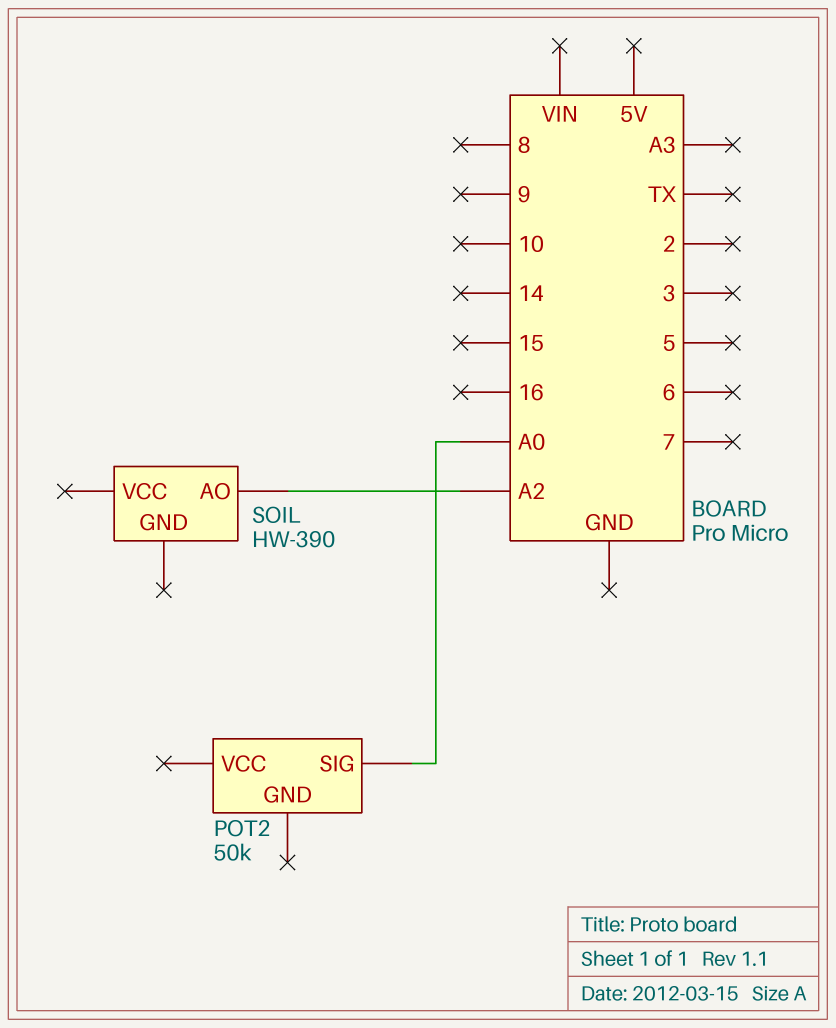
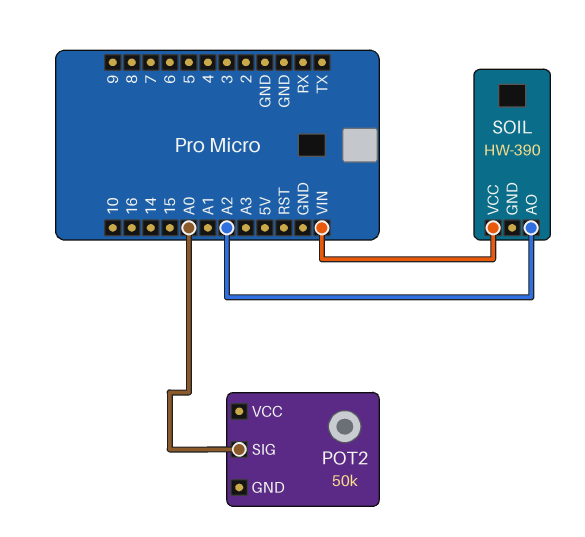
SOIL pin VCC: none -> VIN

